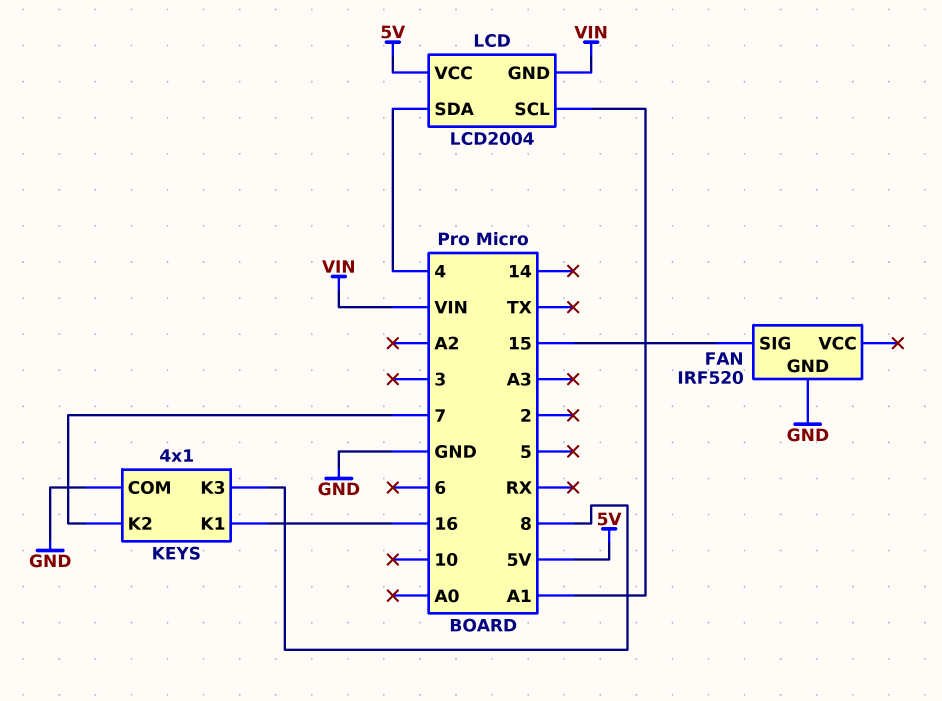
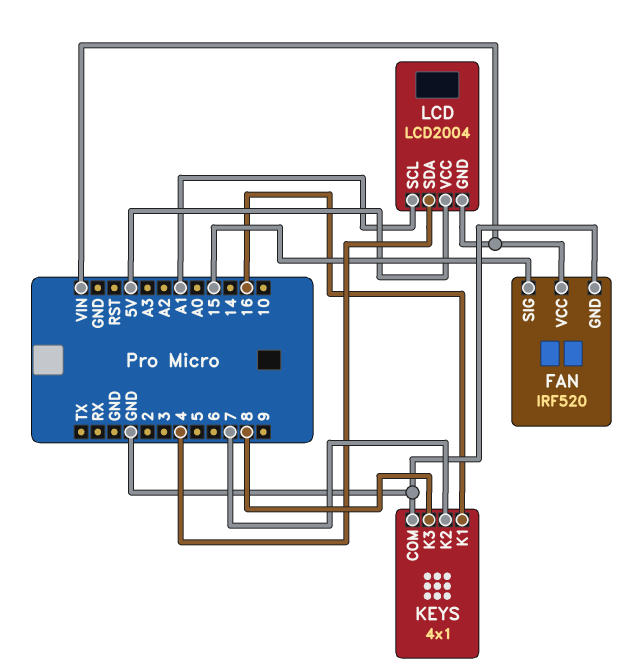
FAN pin VCC: none -> VIN

